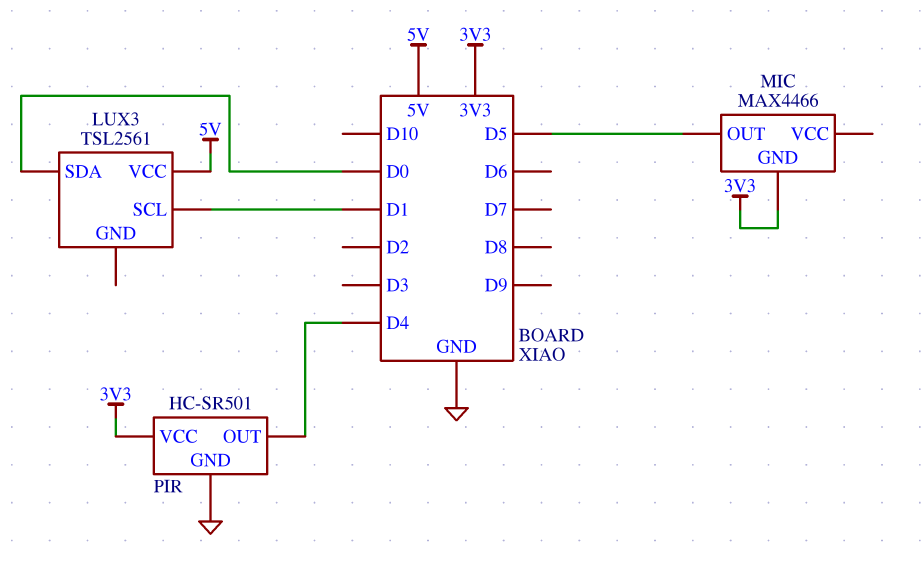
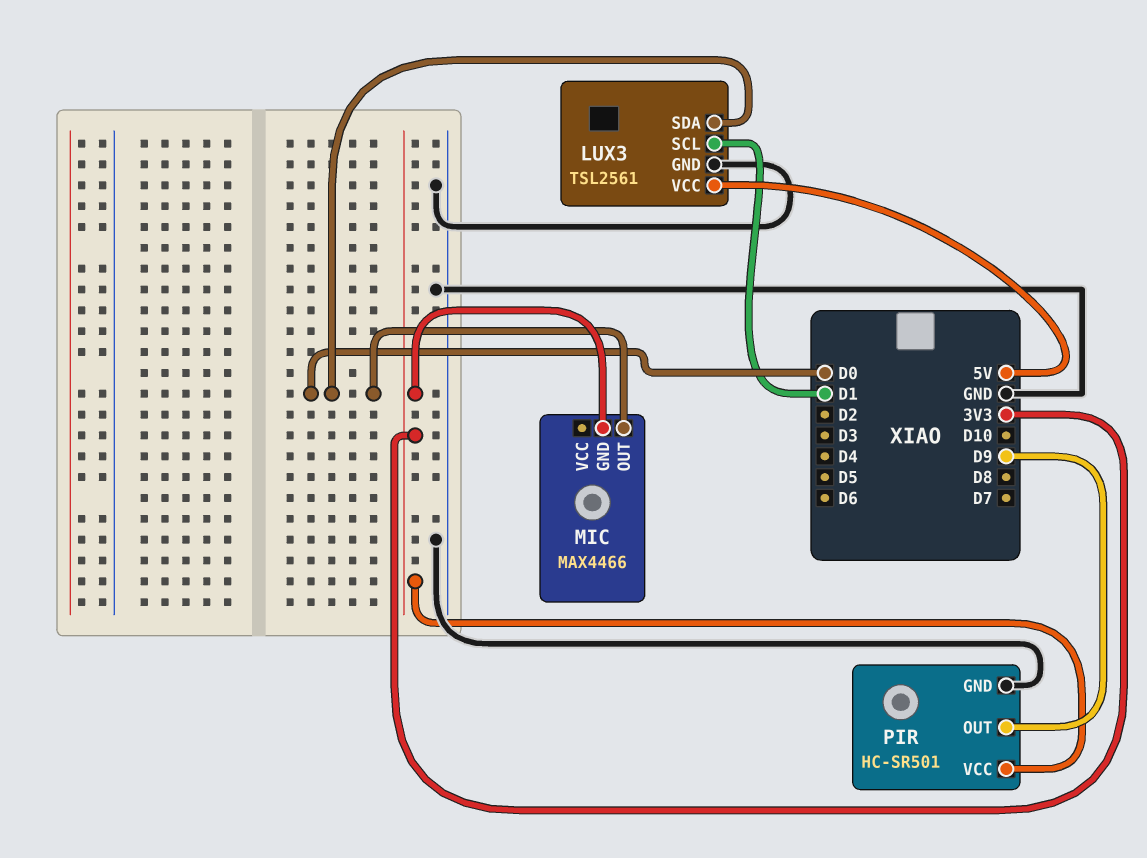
LUX3 pin GND: none -> GND
MIC pin OUT: D5 -> D0
PIR pin OUT: D4 -> D9

